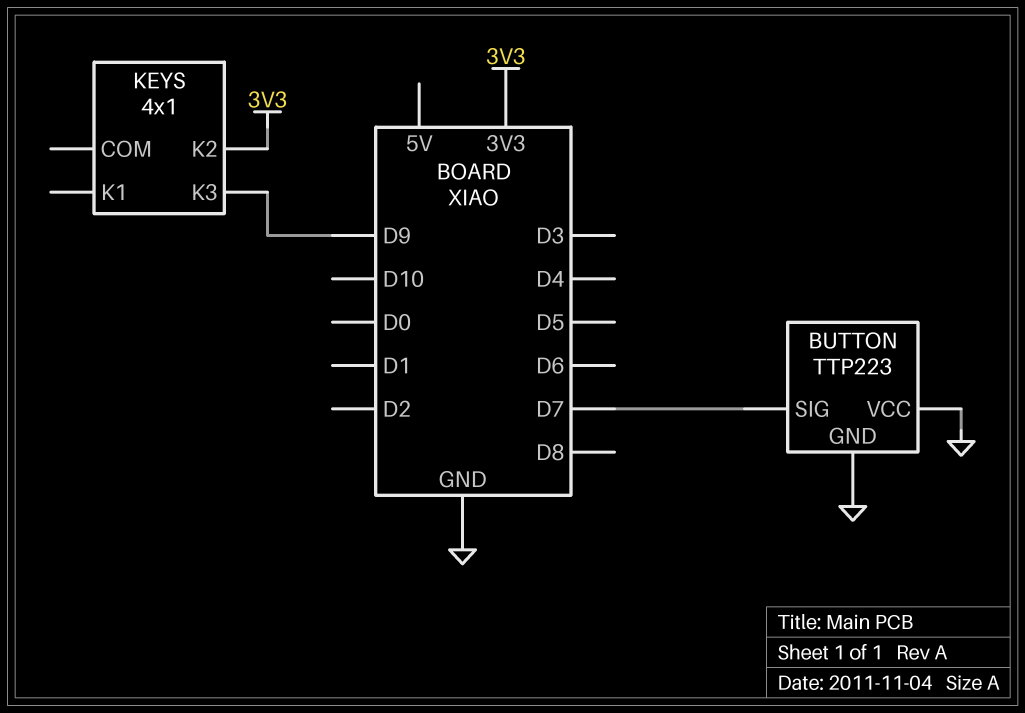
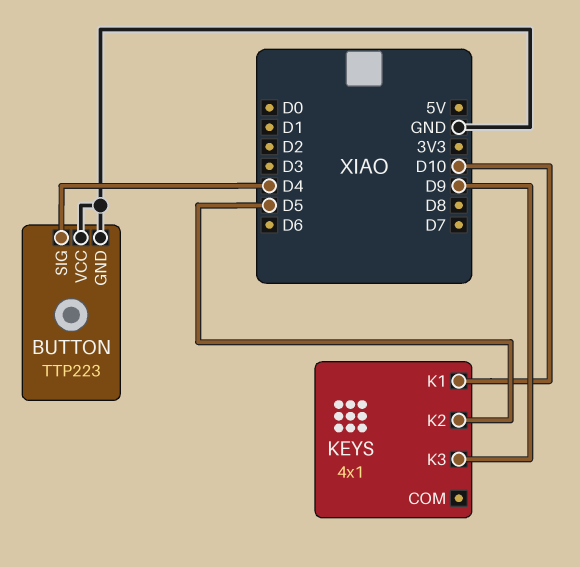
BUTTON pin SIG: D7 -> D4
KEYS pin K1: none -> D10
KEYS pin K2: 3V3 -> D5

